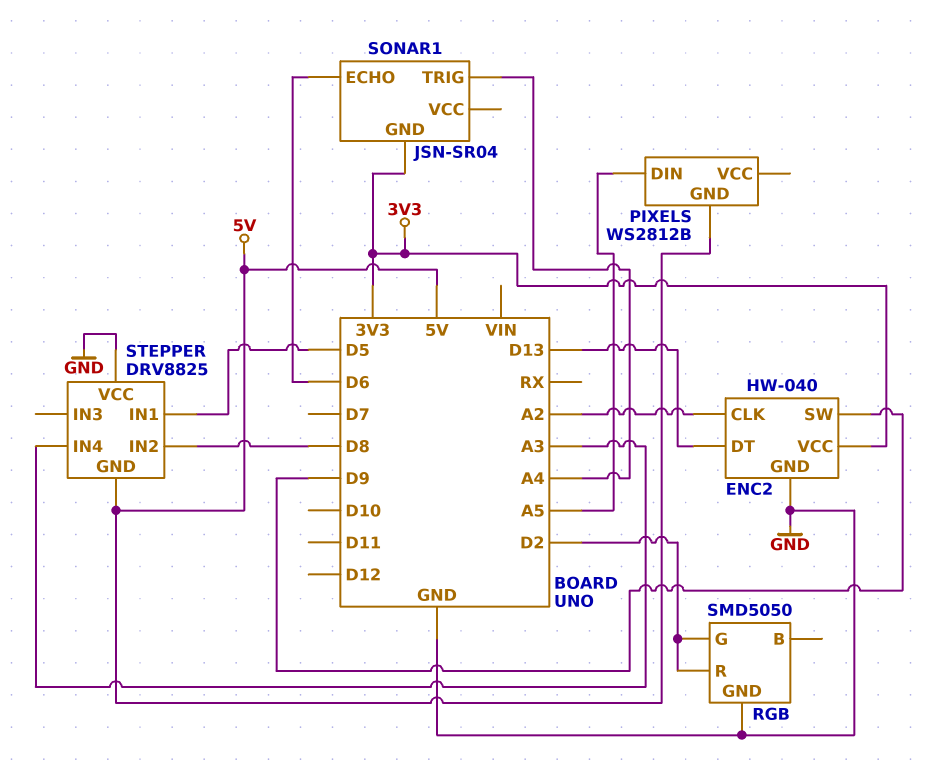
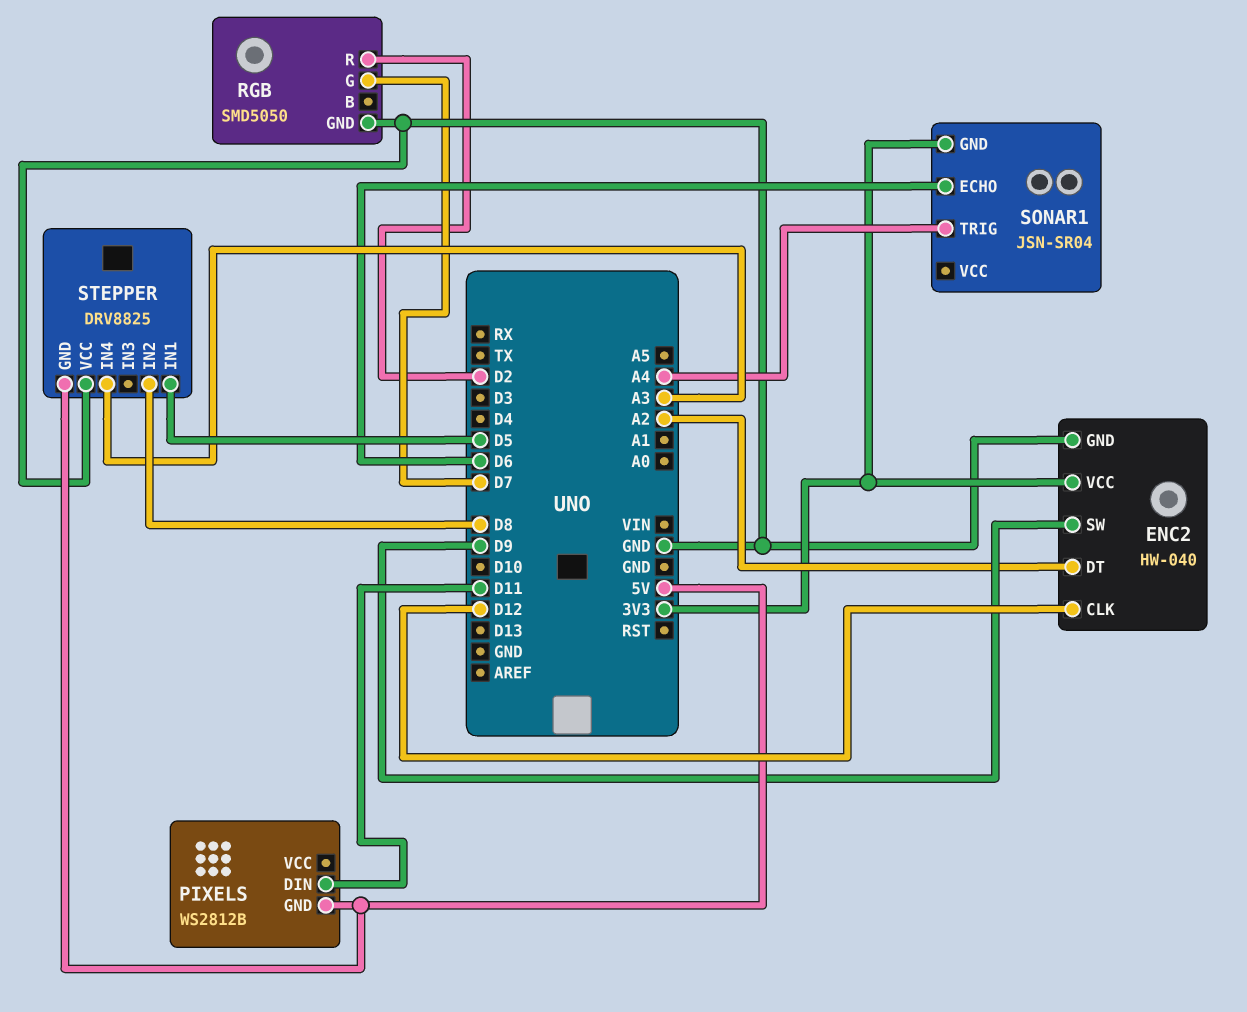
ENC2 pin CLK: A2 -> D12
ENC2 pin DT: D13 -> A2
PIXELS pin DIN: A5 -> D11
RGB pin G: D2 -> D7

